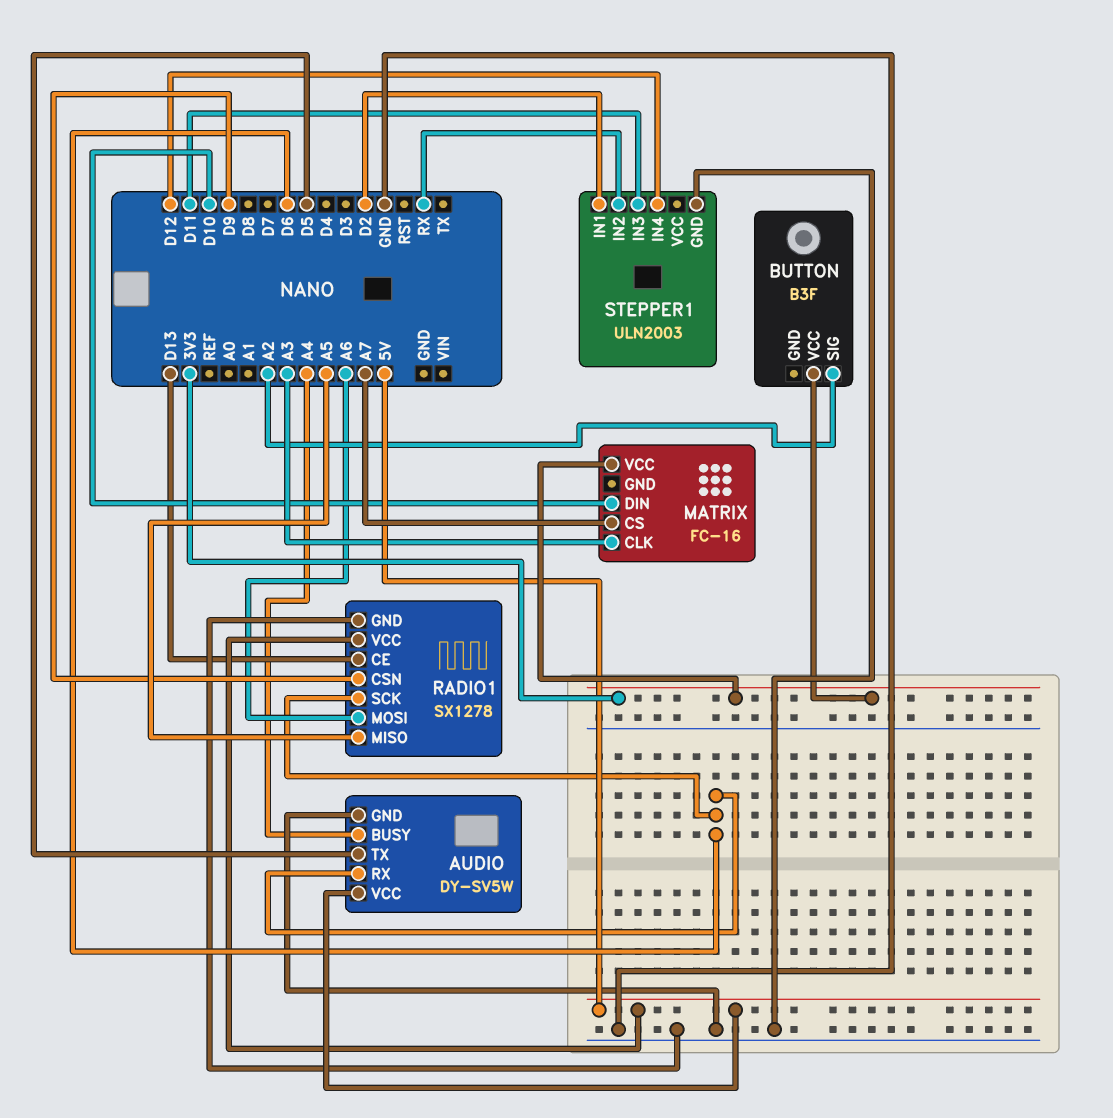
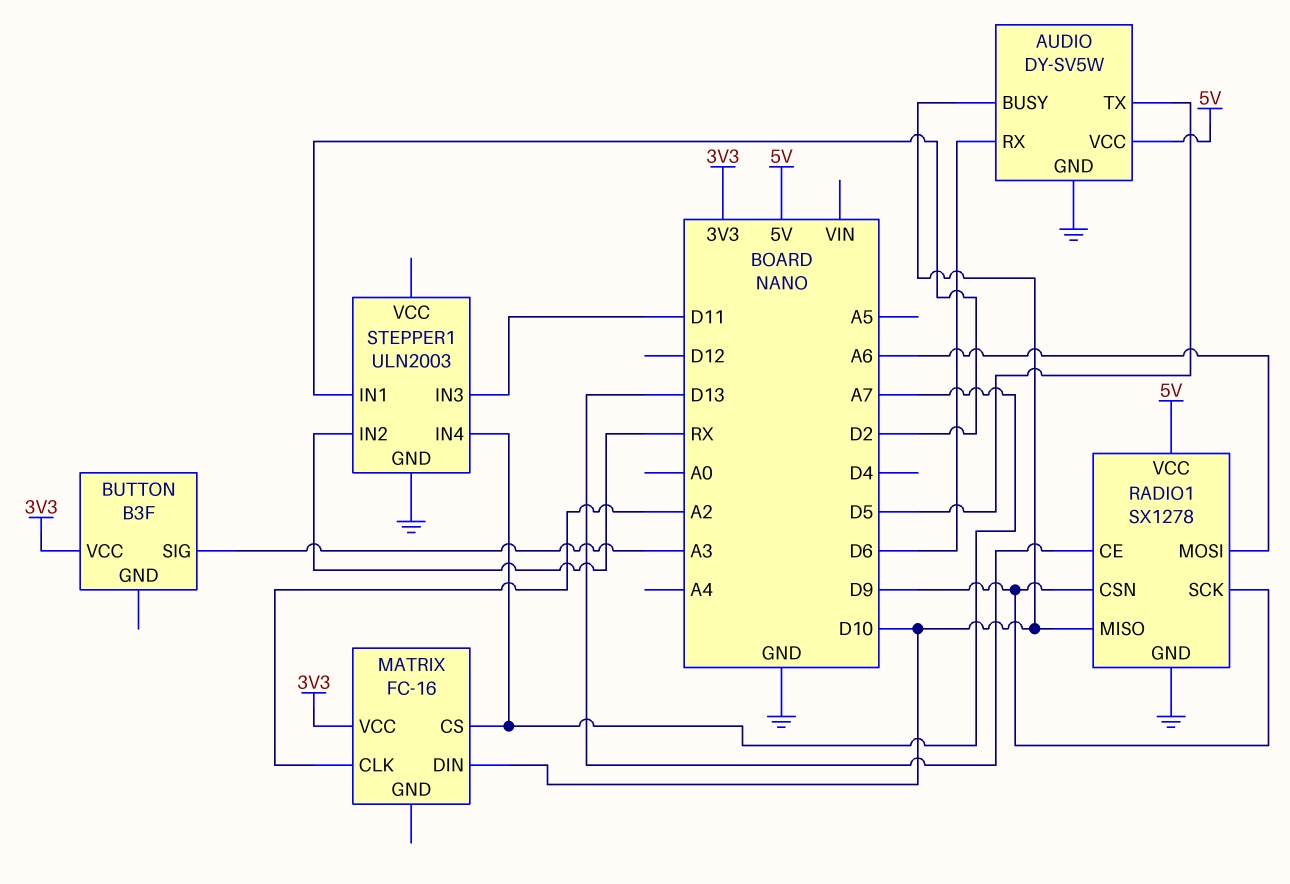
AUDIO pin BUSY: A4 -> D10
BUTTON pin SIG: A2 -> A3
MATRIX pin CLK: A3 -> A2
RADIO1 pin MISO: A5 -> D10
RADIO1 pin SCK: D6 -> D9
STEPPER1 pin IN4: D12 -> A7

